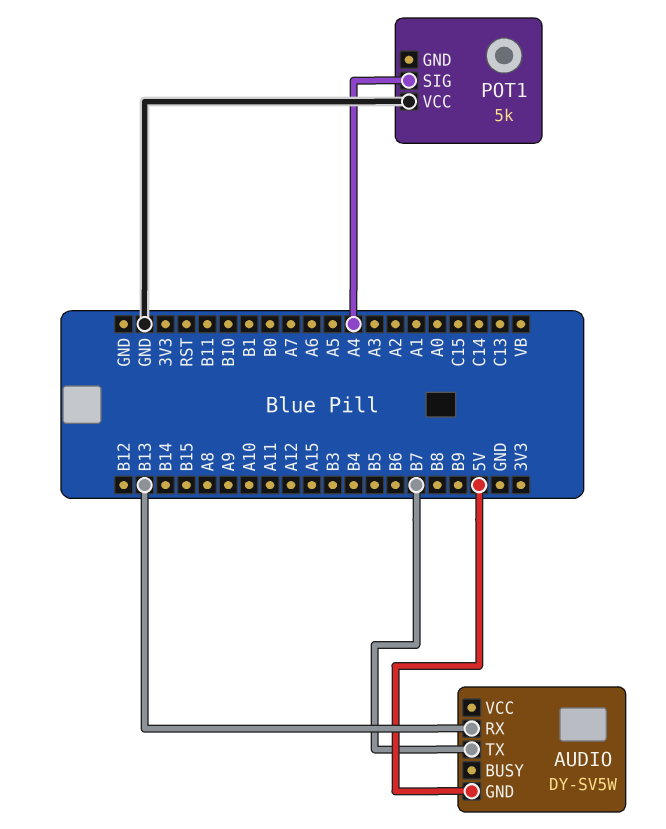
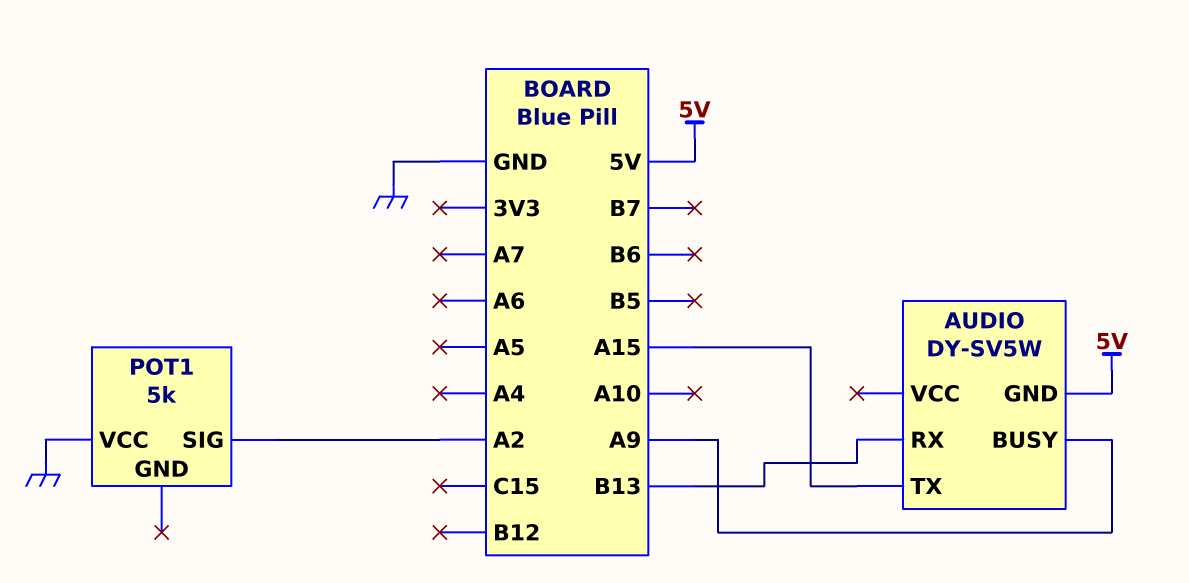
AUDIO pin BUSY: none -> A9
AUDIO pin TX: B7 -> A15
POT1 pin SIG: A4 -> A2

